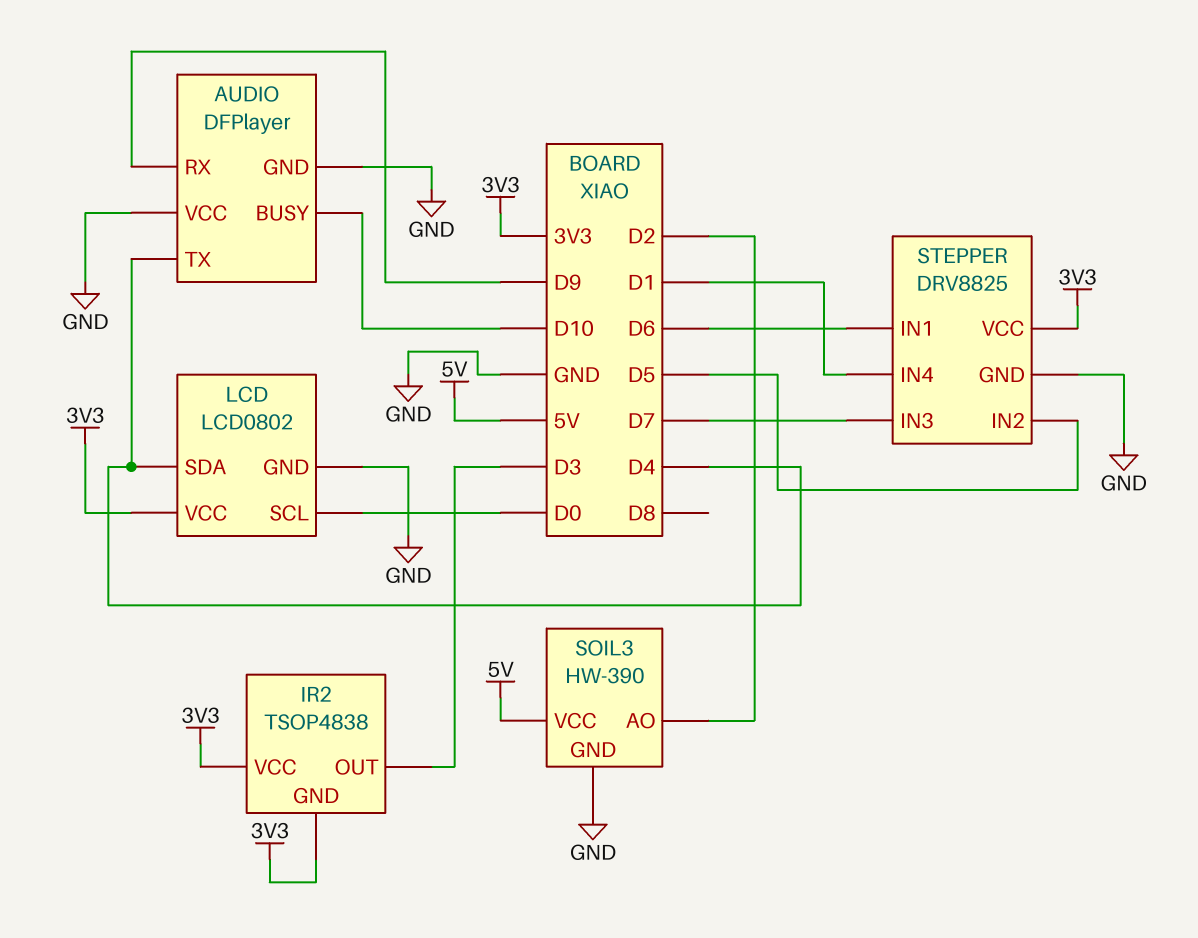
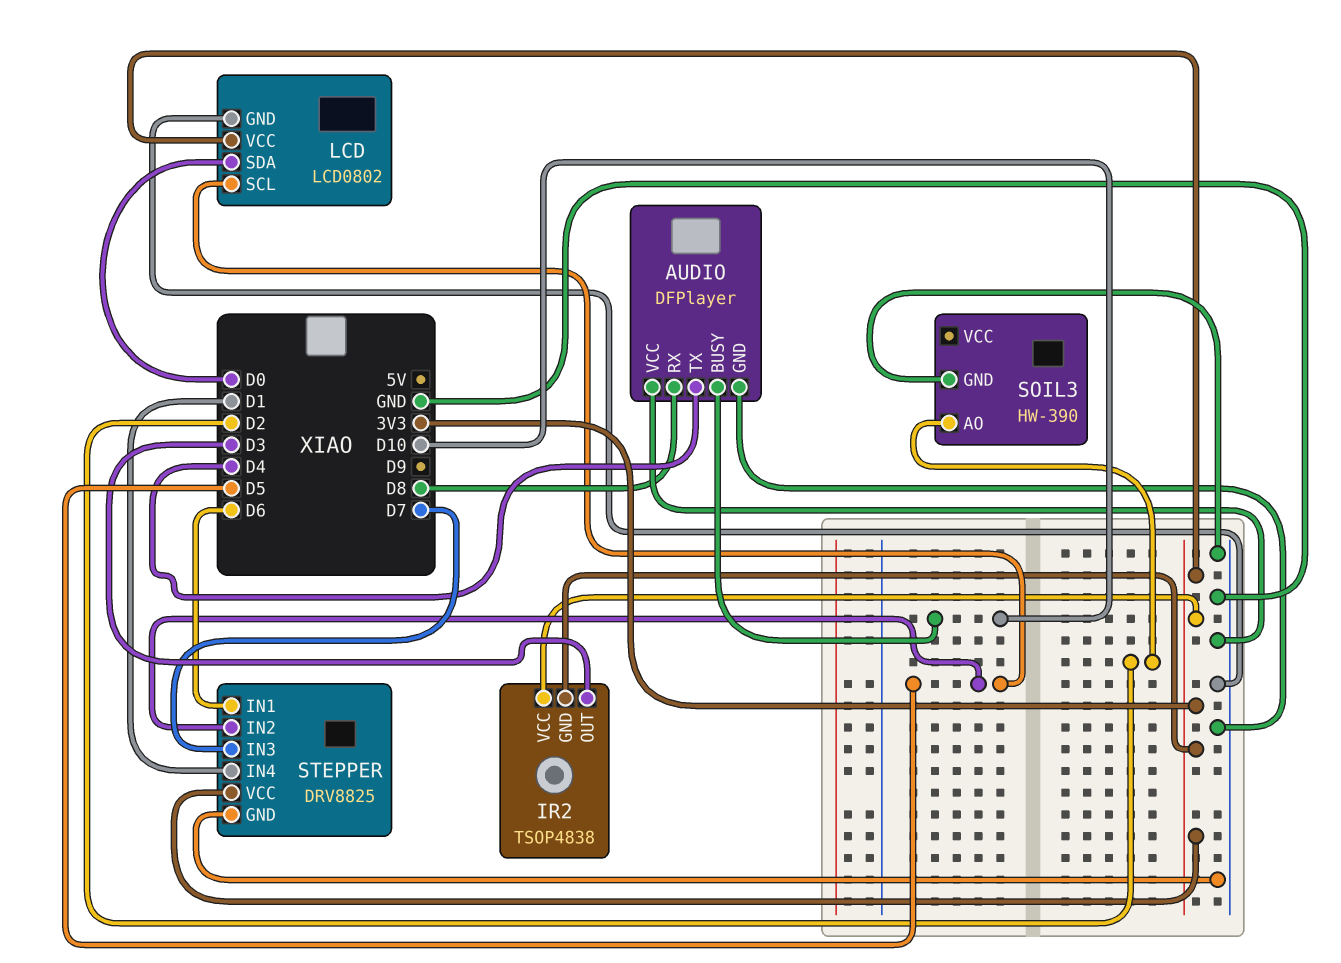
AUDIO pin RX: D9 -> D8
LCD pin SCL: D0 -> D5
LCD pin SDA: D4 -> D0
SOIL3 pin VCC: 5V -> none

